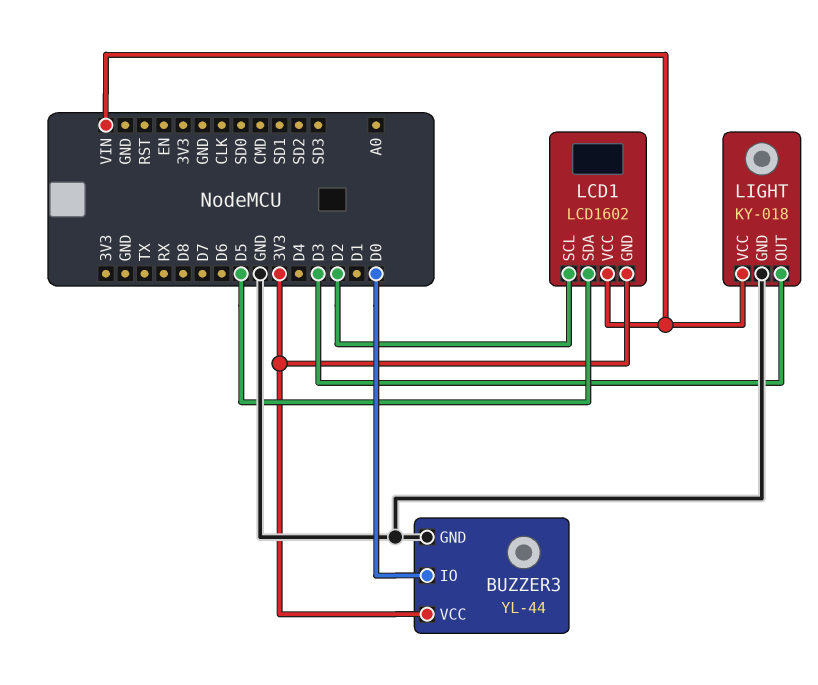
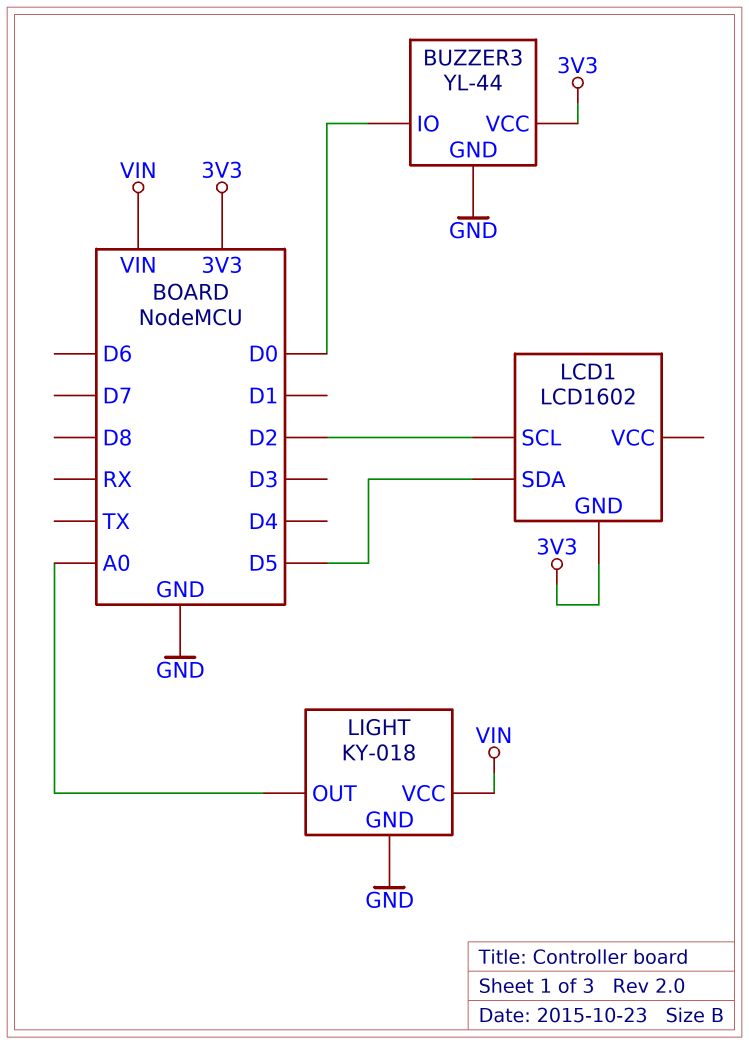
LCD1 pin VCC: VIN -> none
LIGHT pin OUT: D3 -> A0

